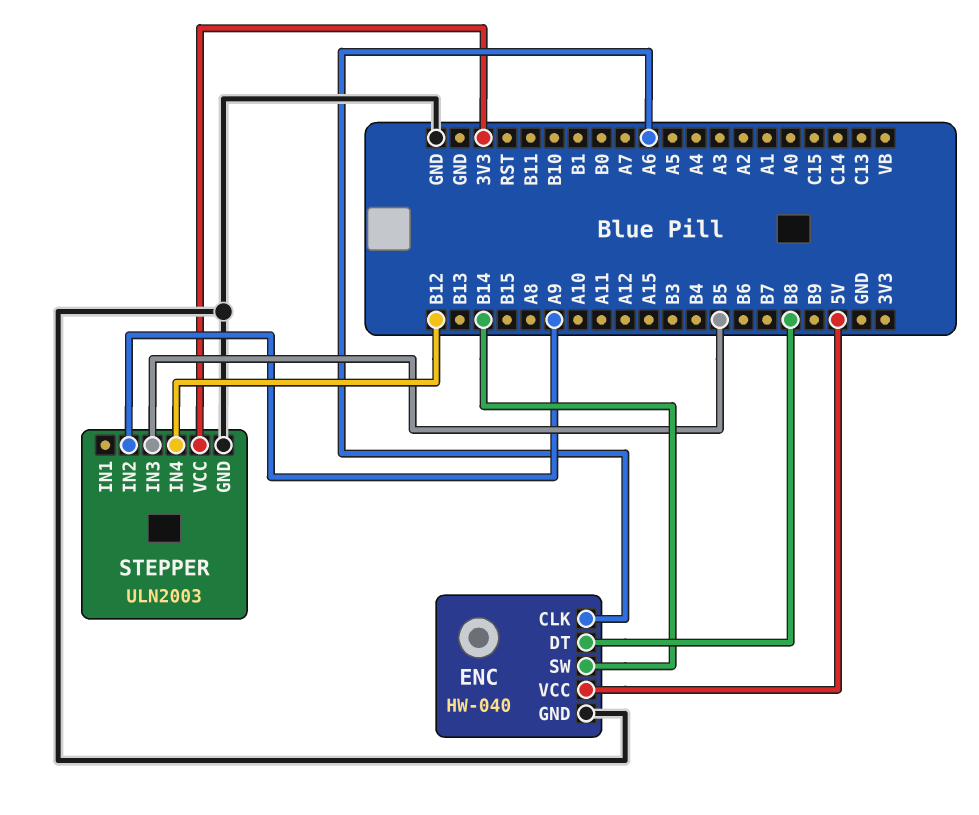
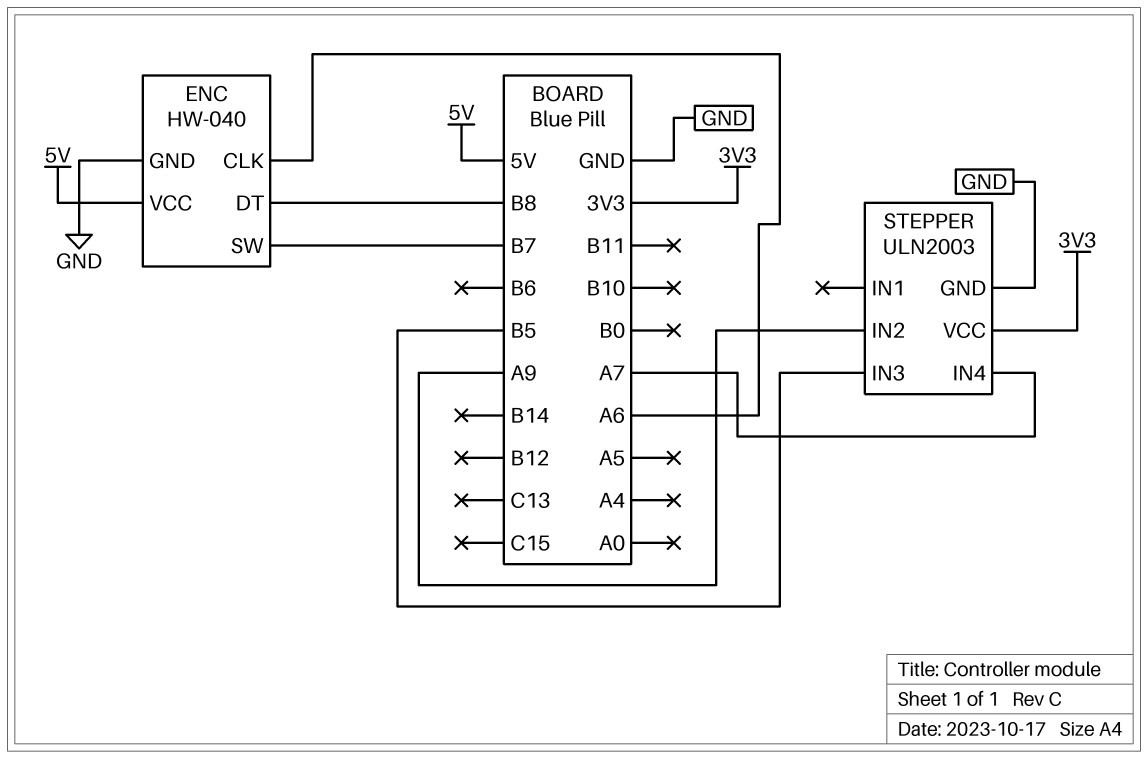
ENC pin SW: B14 -> B7
STEPPER pin IN4: B12 -> A7

